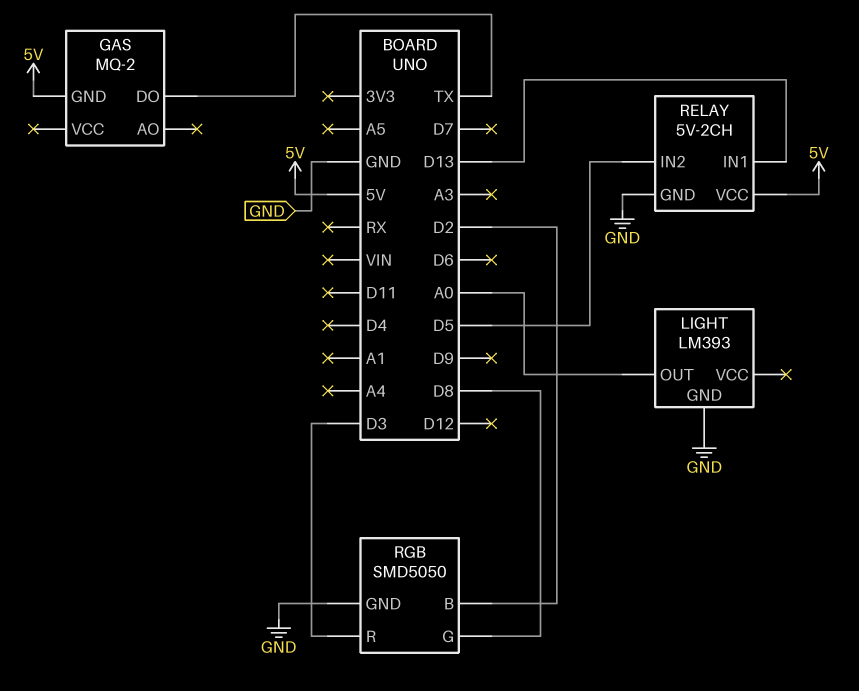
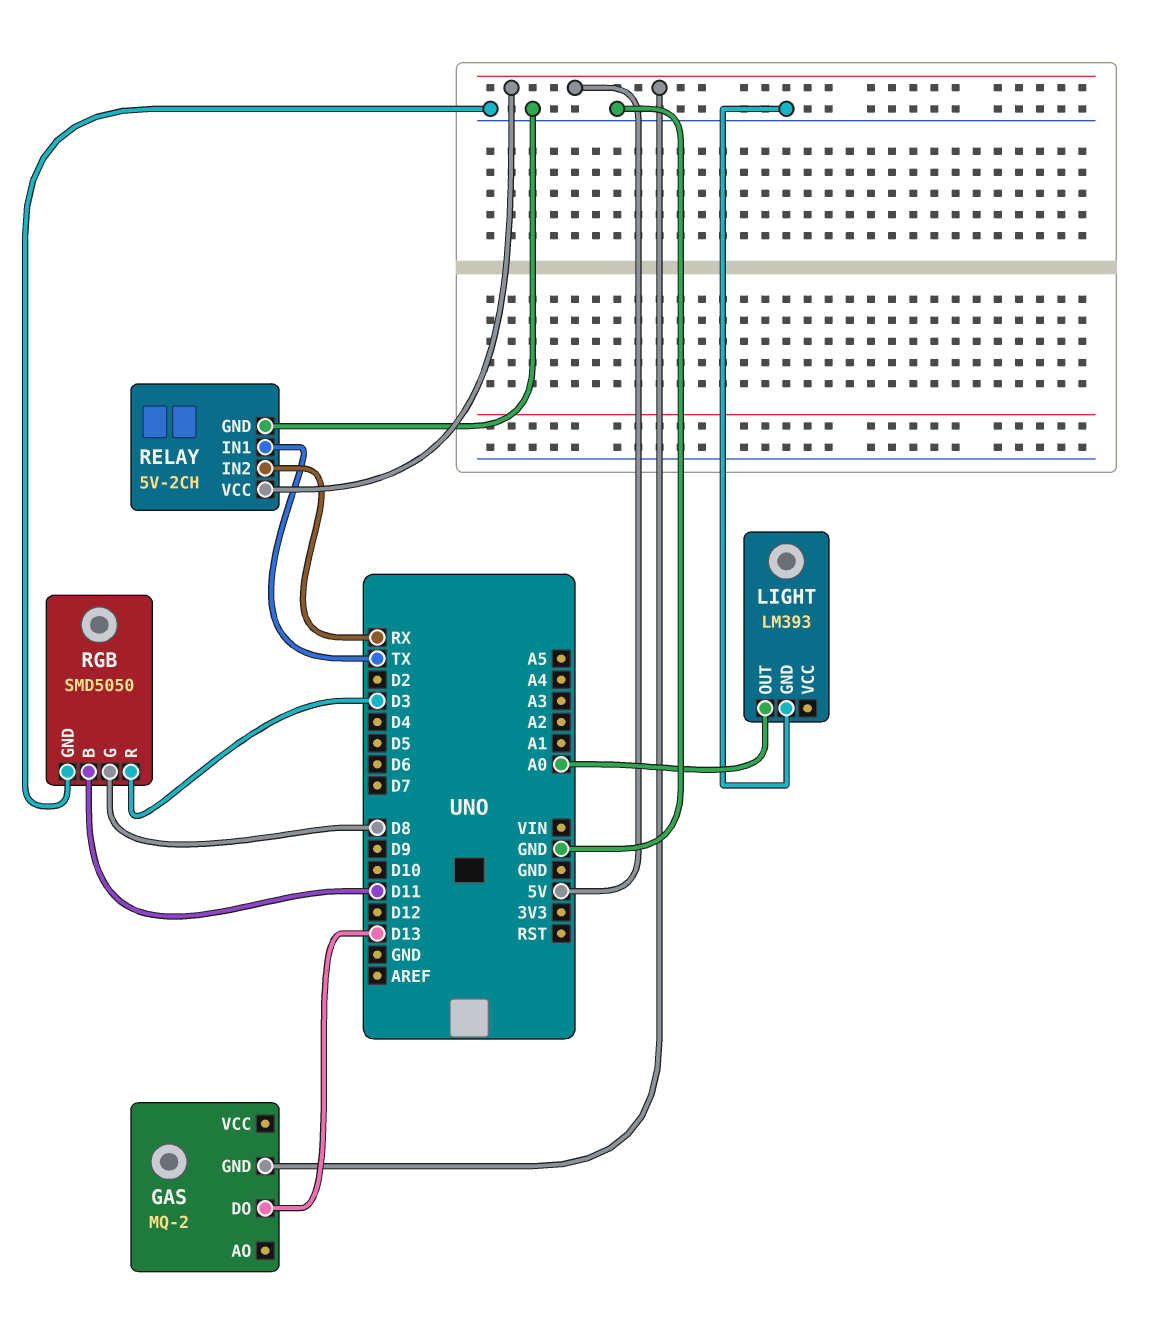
GAS pin DO: TX -> D13
RELAY pin IN1: D13 -> TX
RELAY pin IN2: D5 -> RX
RGB pin B: D2 -> D11

